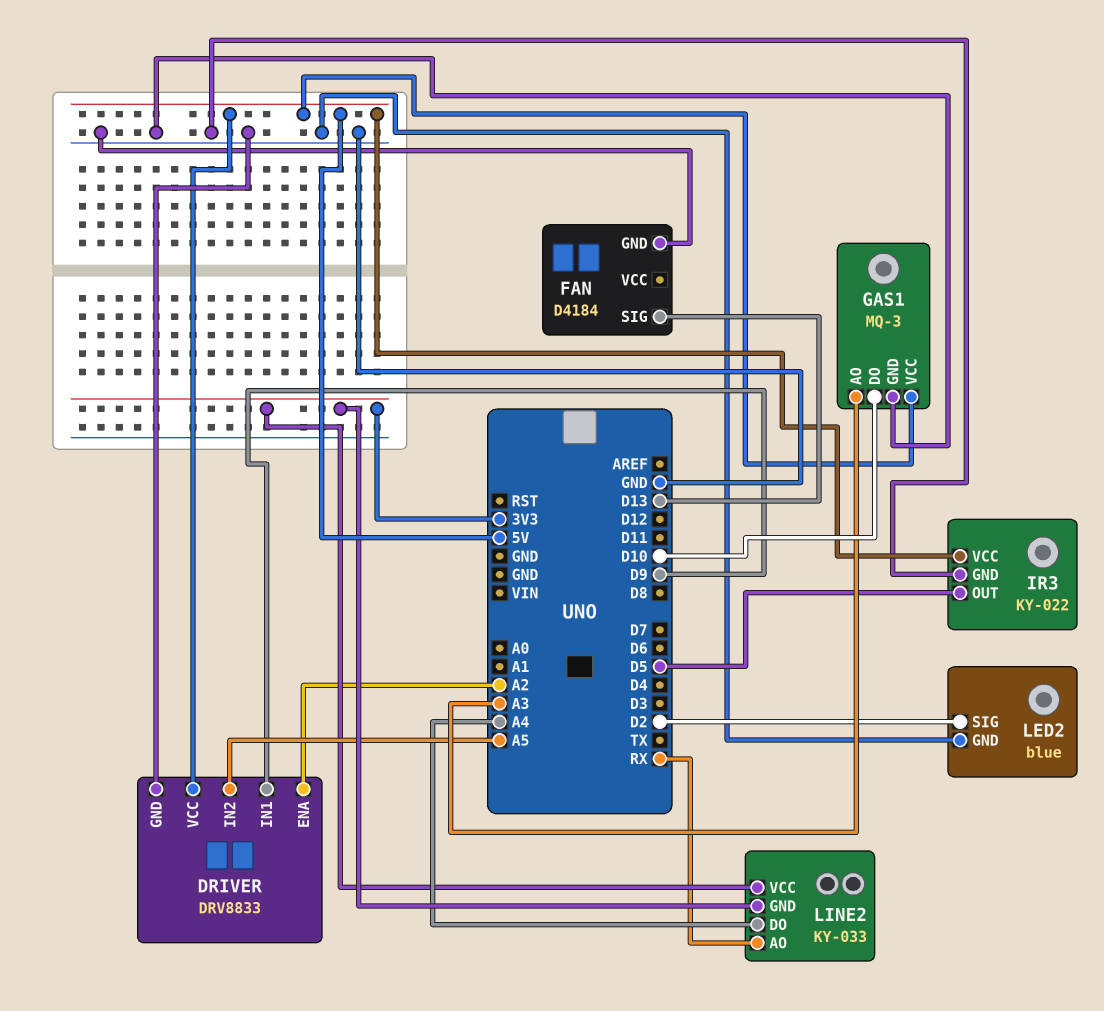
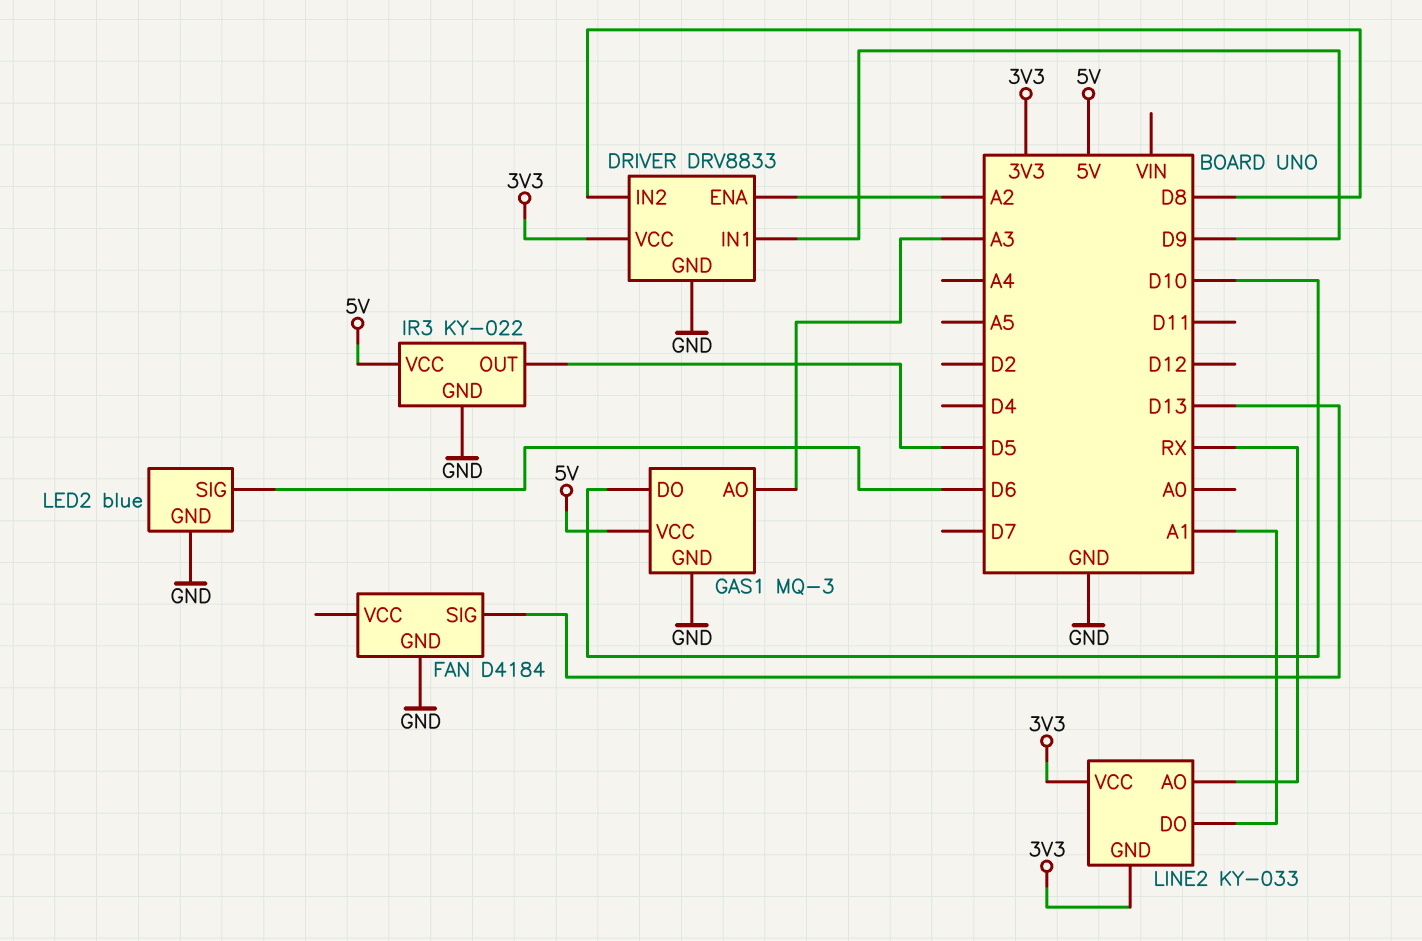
DRIVER pin IN2: A5 -> D8
DRIVER pin VCC: 5V -> 3V3
LED2 pin SIG: D2 -> D6
LINE2 pin DO: A4 -> A1

